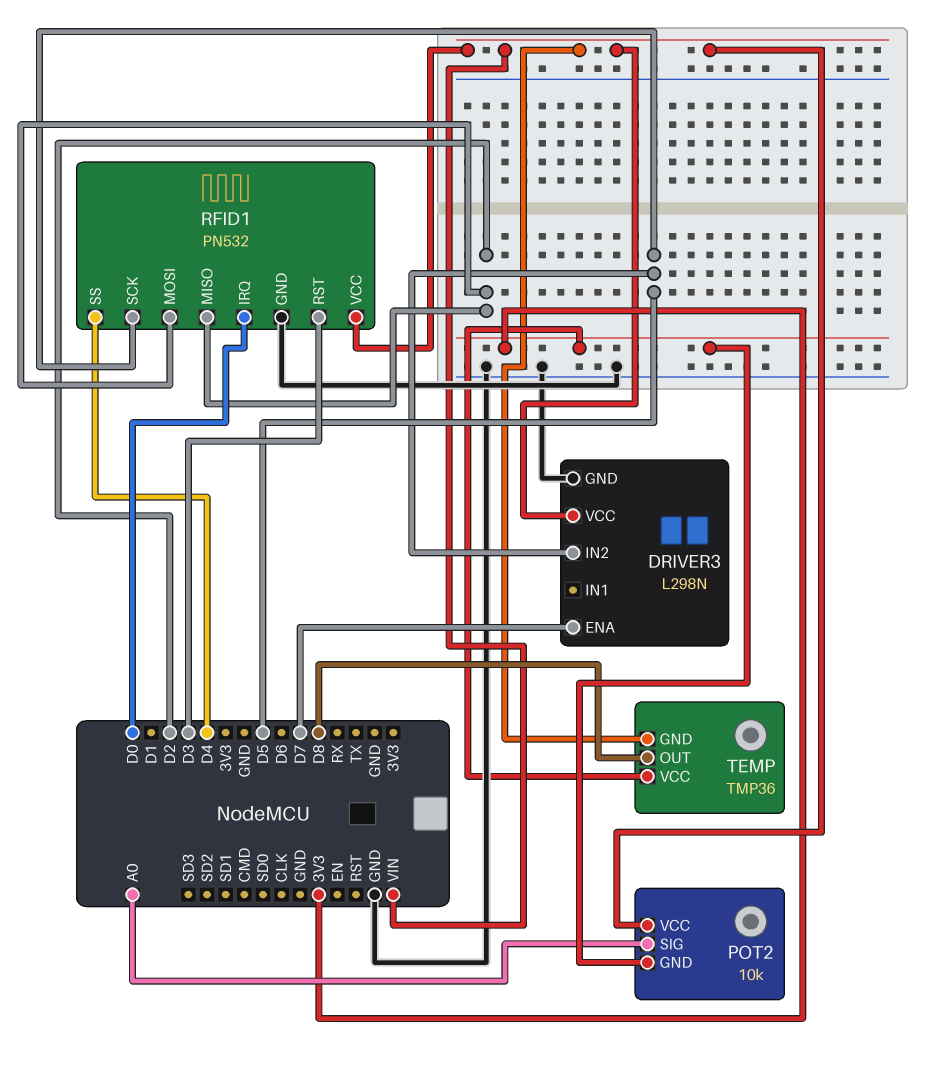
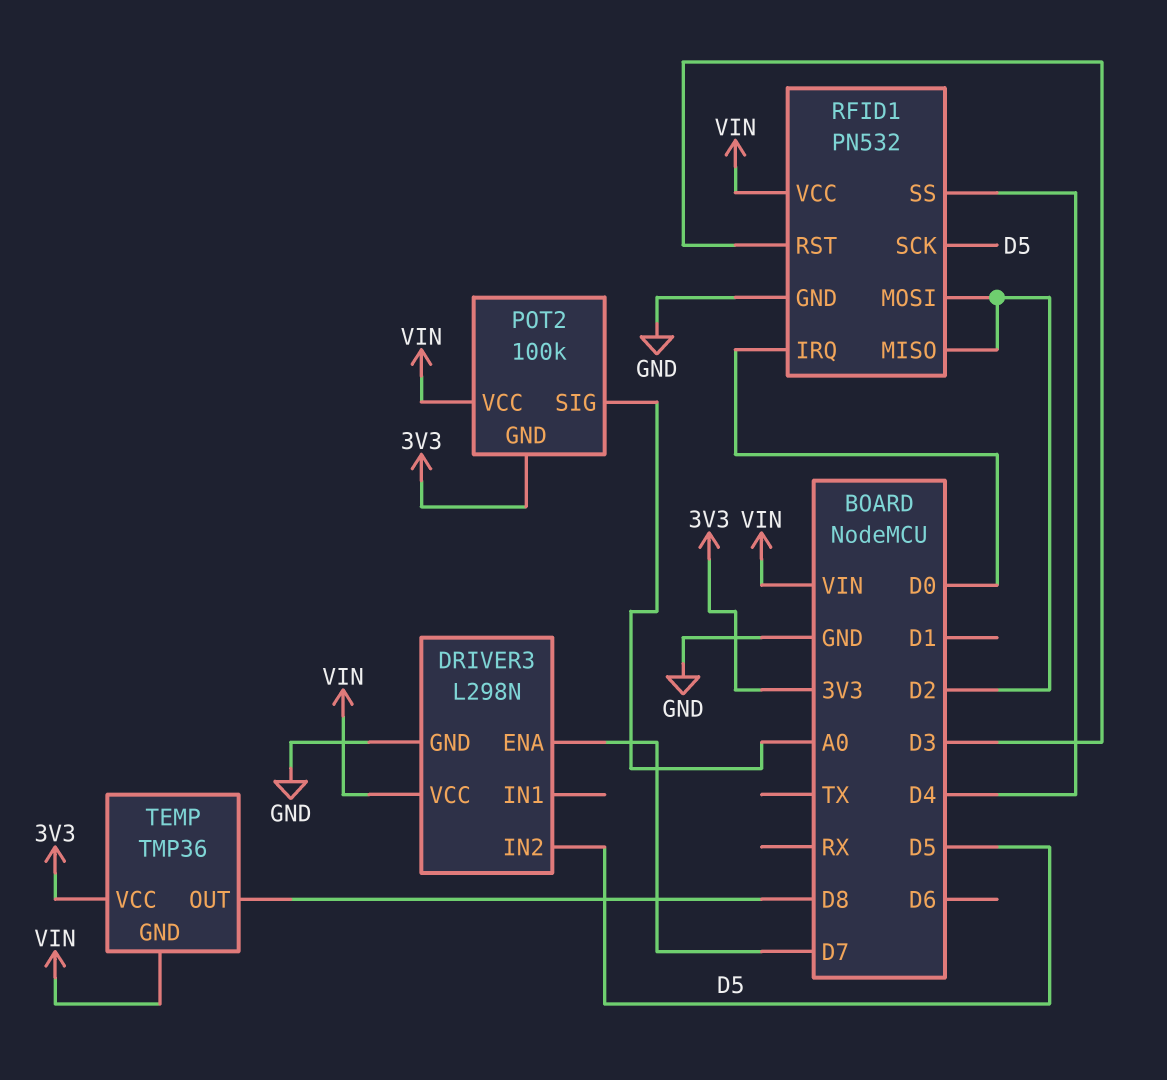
POT2: 10k -> 100k

